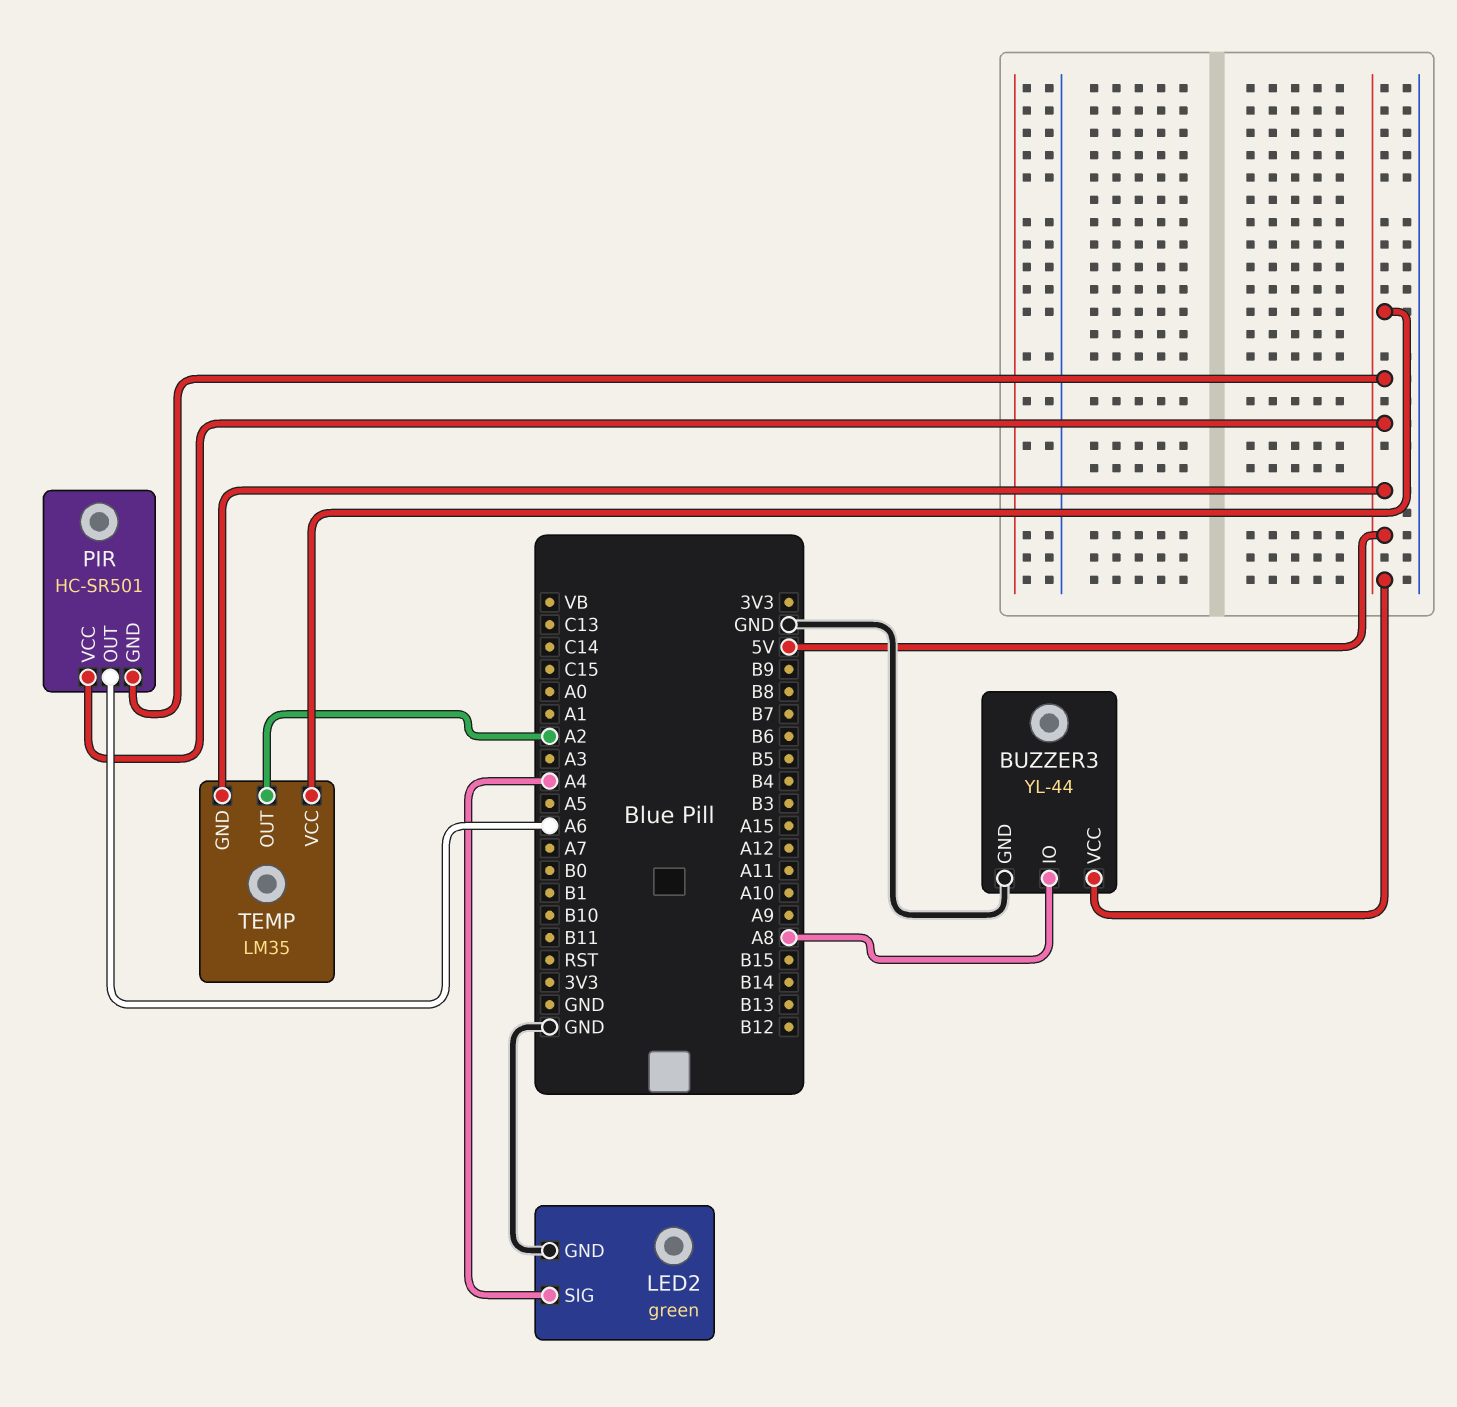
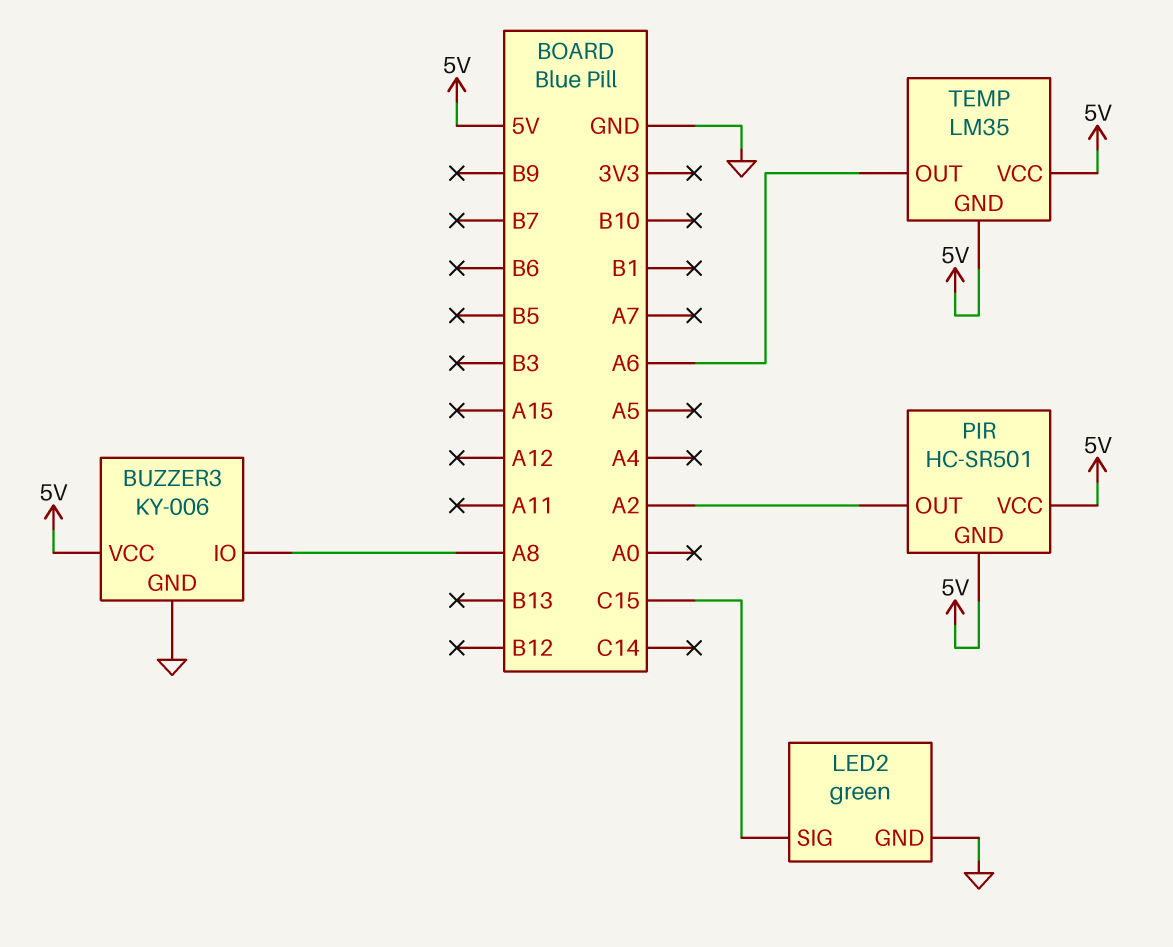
BUZZER3: YL-44 -> KY-006
LED2 pin SIG: A4 -> C15
PIR pin OUT: A6 -> A2
TEMP pin OUT: A2 -> A6

